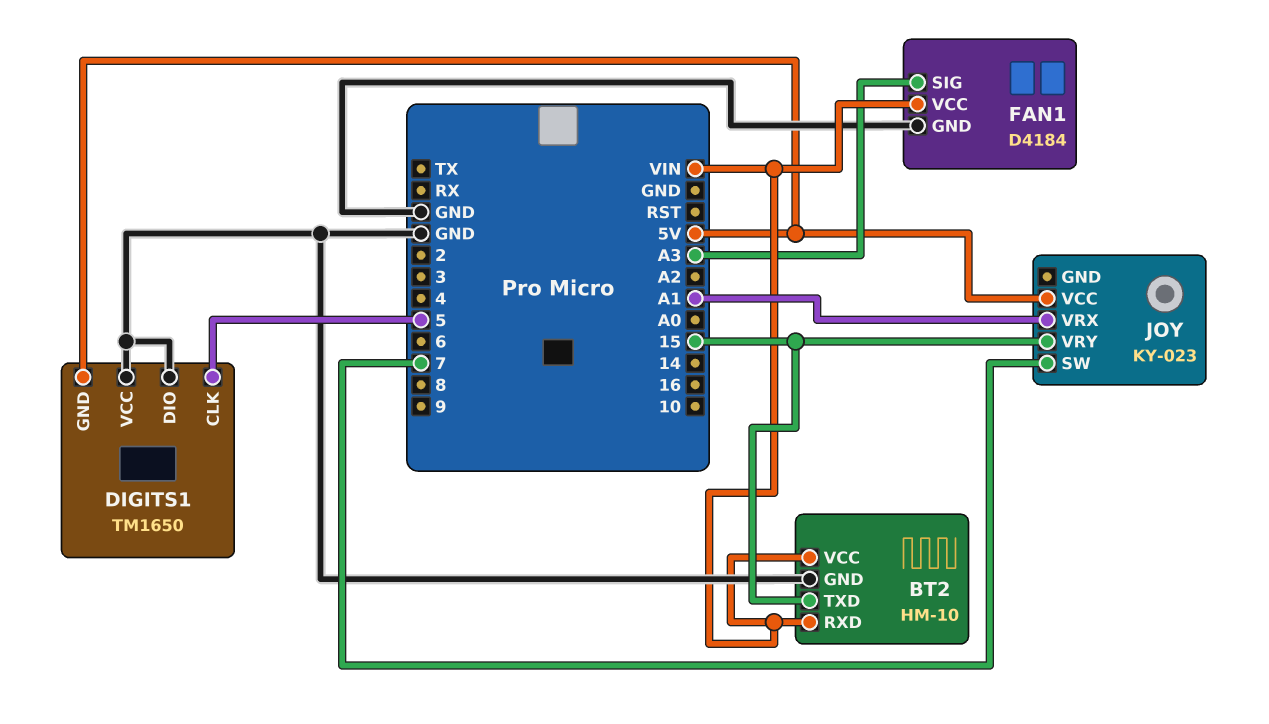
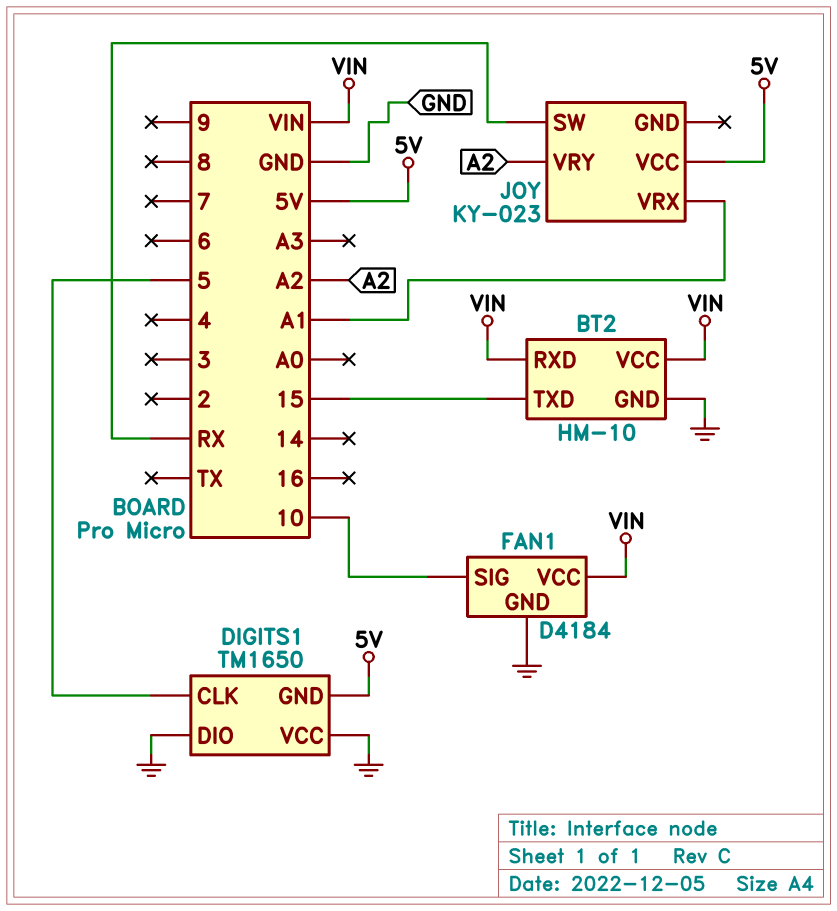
FAN1 pin SIG: A3 -> 10
JOY pin SW: 7 -> RX
JOY pin VRY: 15 -> A2

